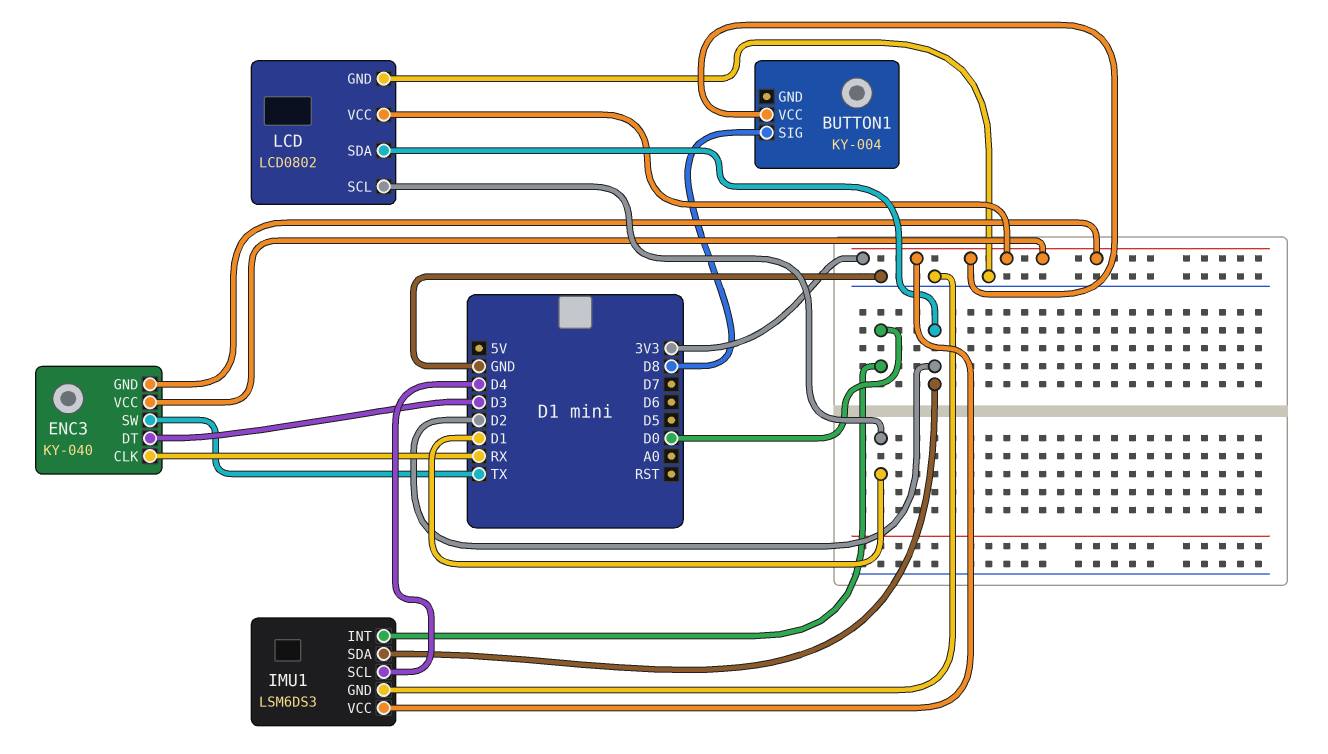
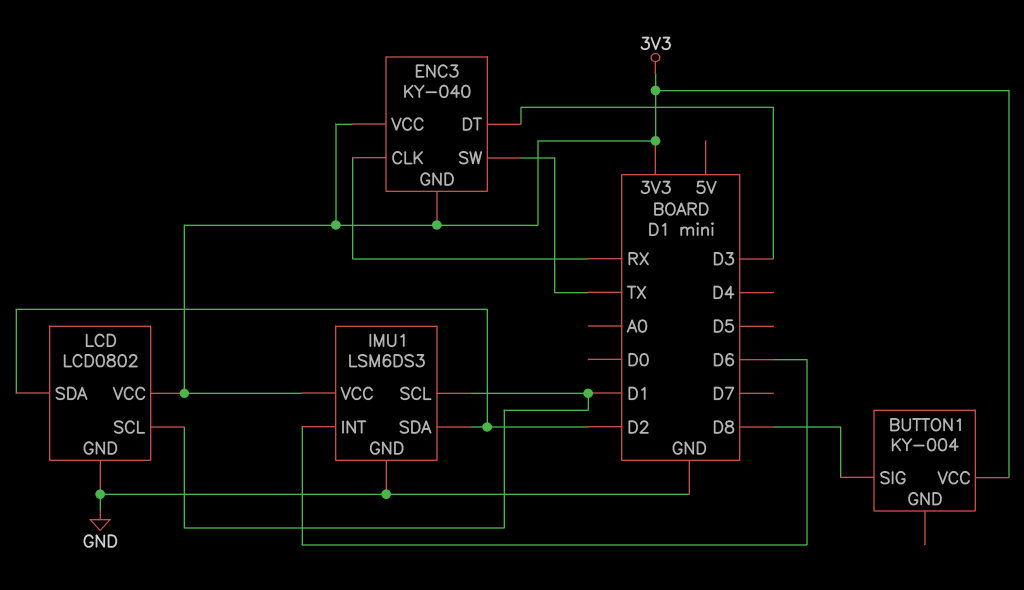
IMU1 pin INT: D0 -> D6
IMU1 pin SCL: D4 -> D1

